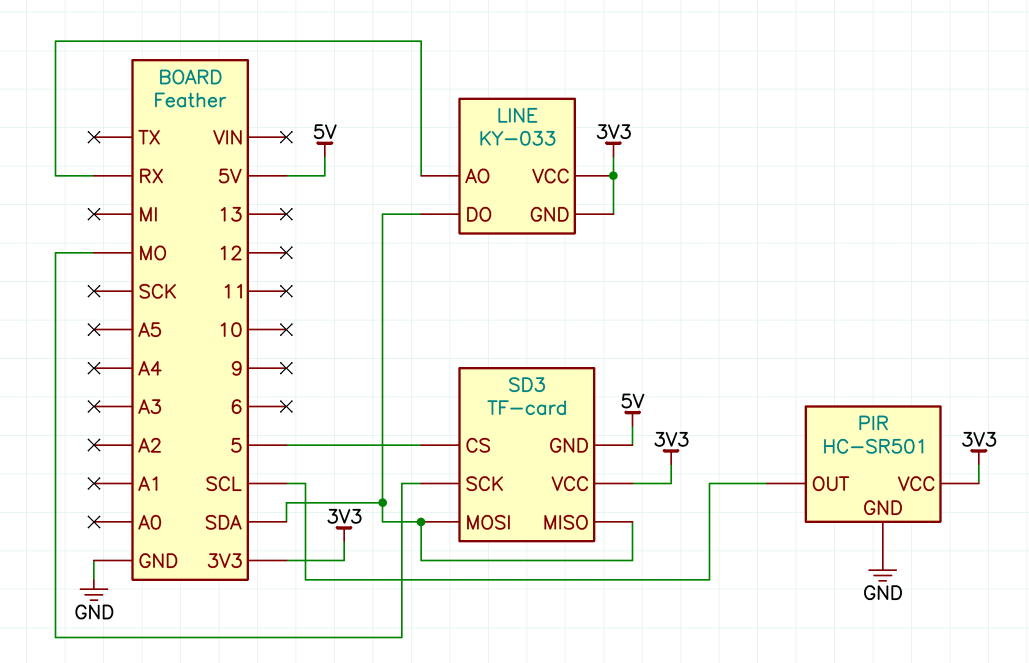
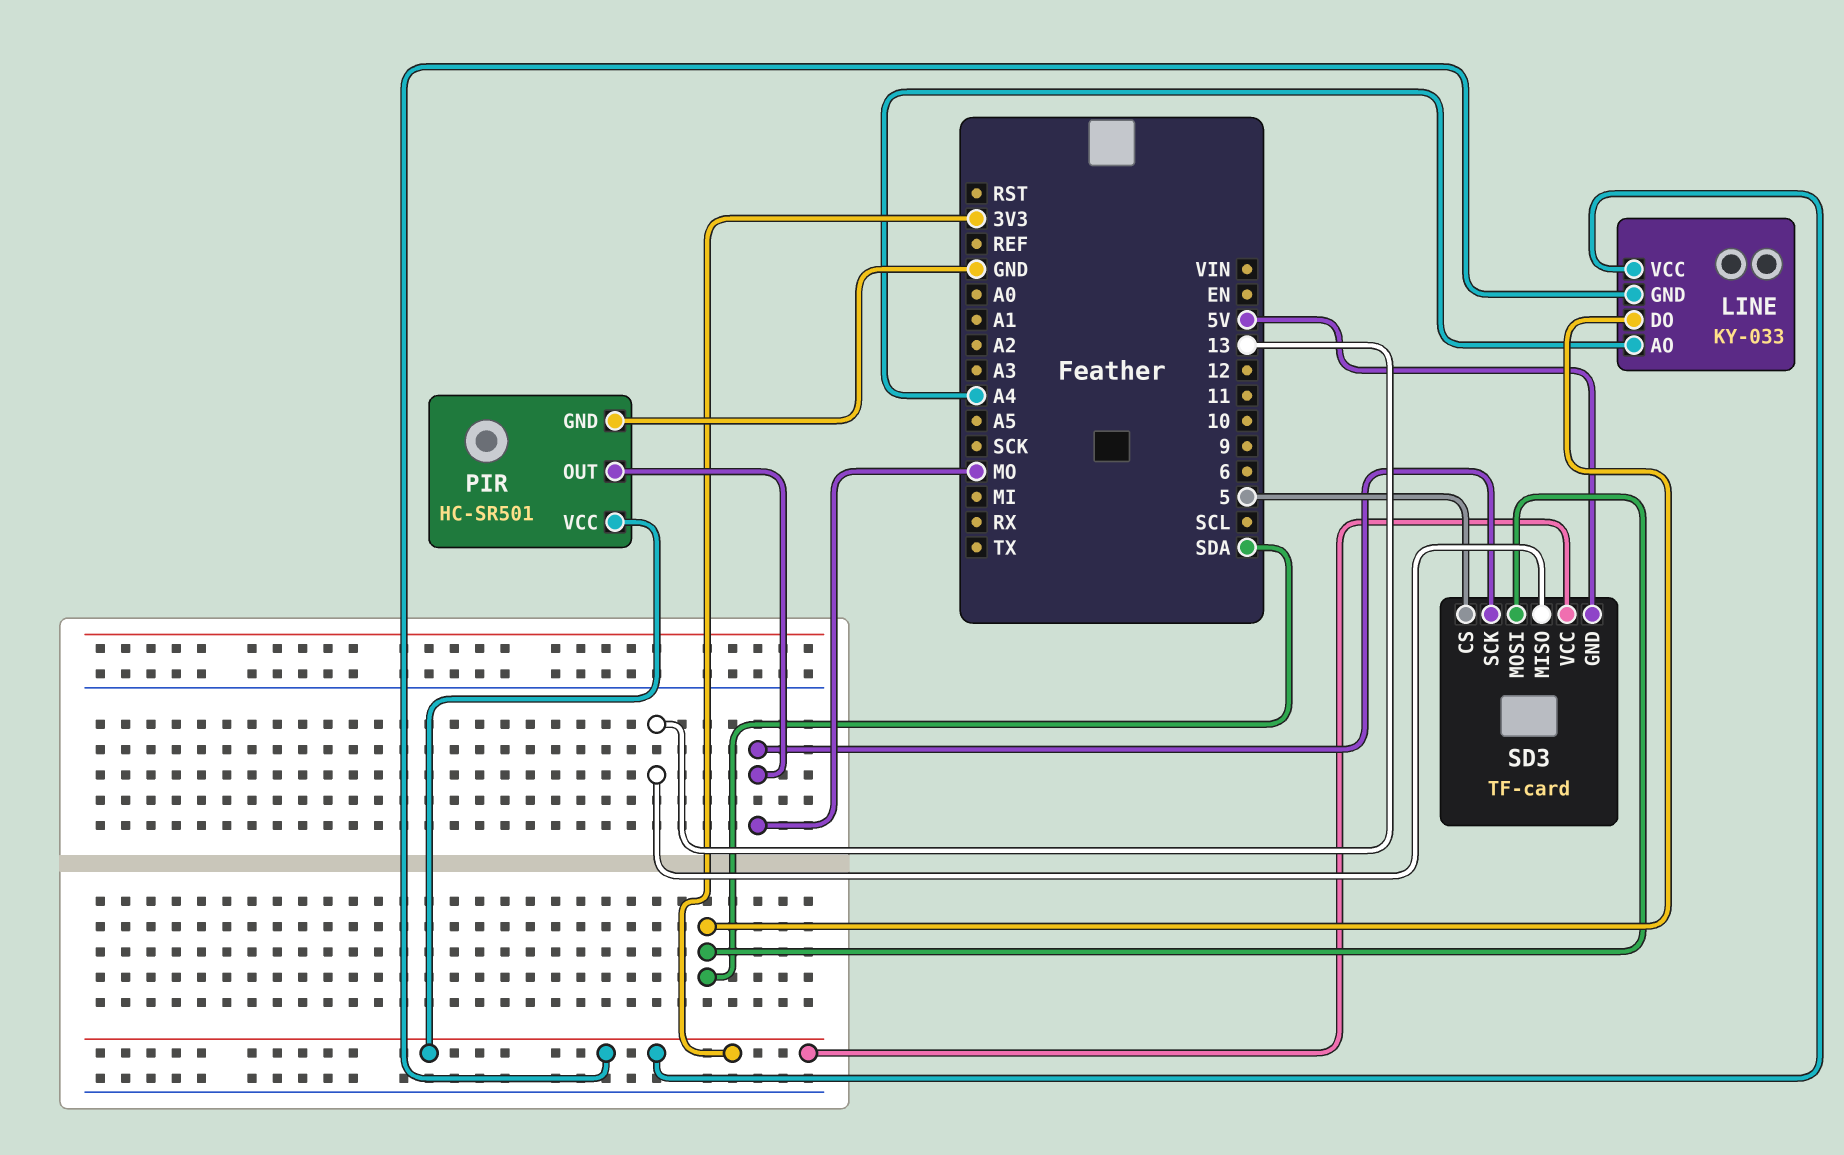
LINE pin AO: RX -> A4
PIR pin OUT: SCL -> MO
SD3 pin MISO: SDA -> 13

